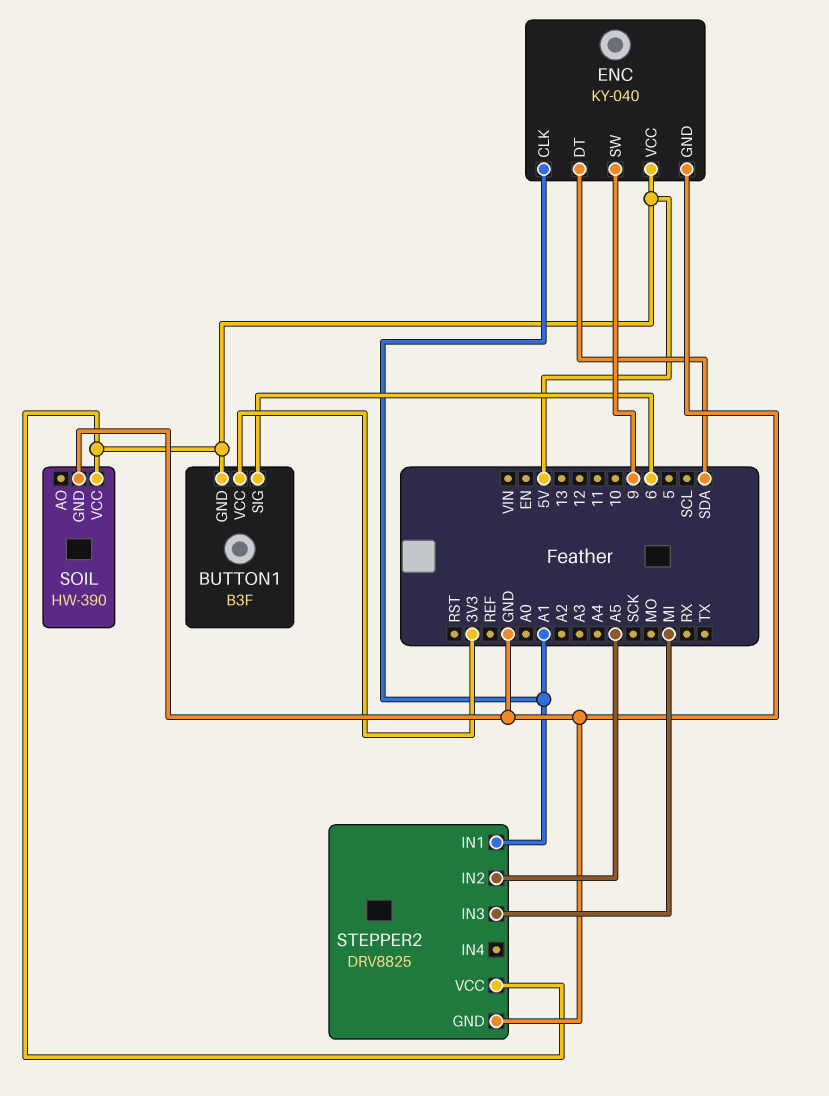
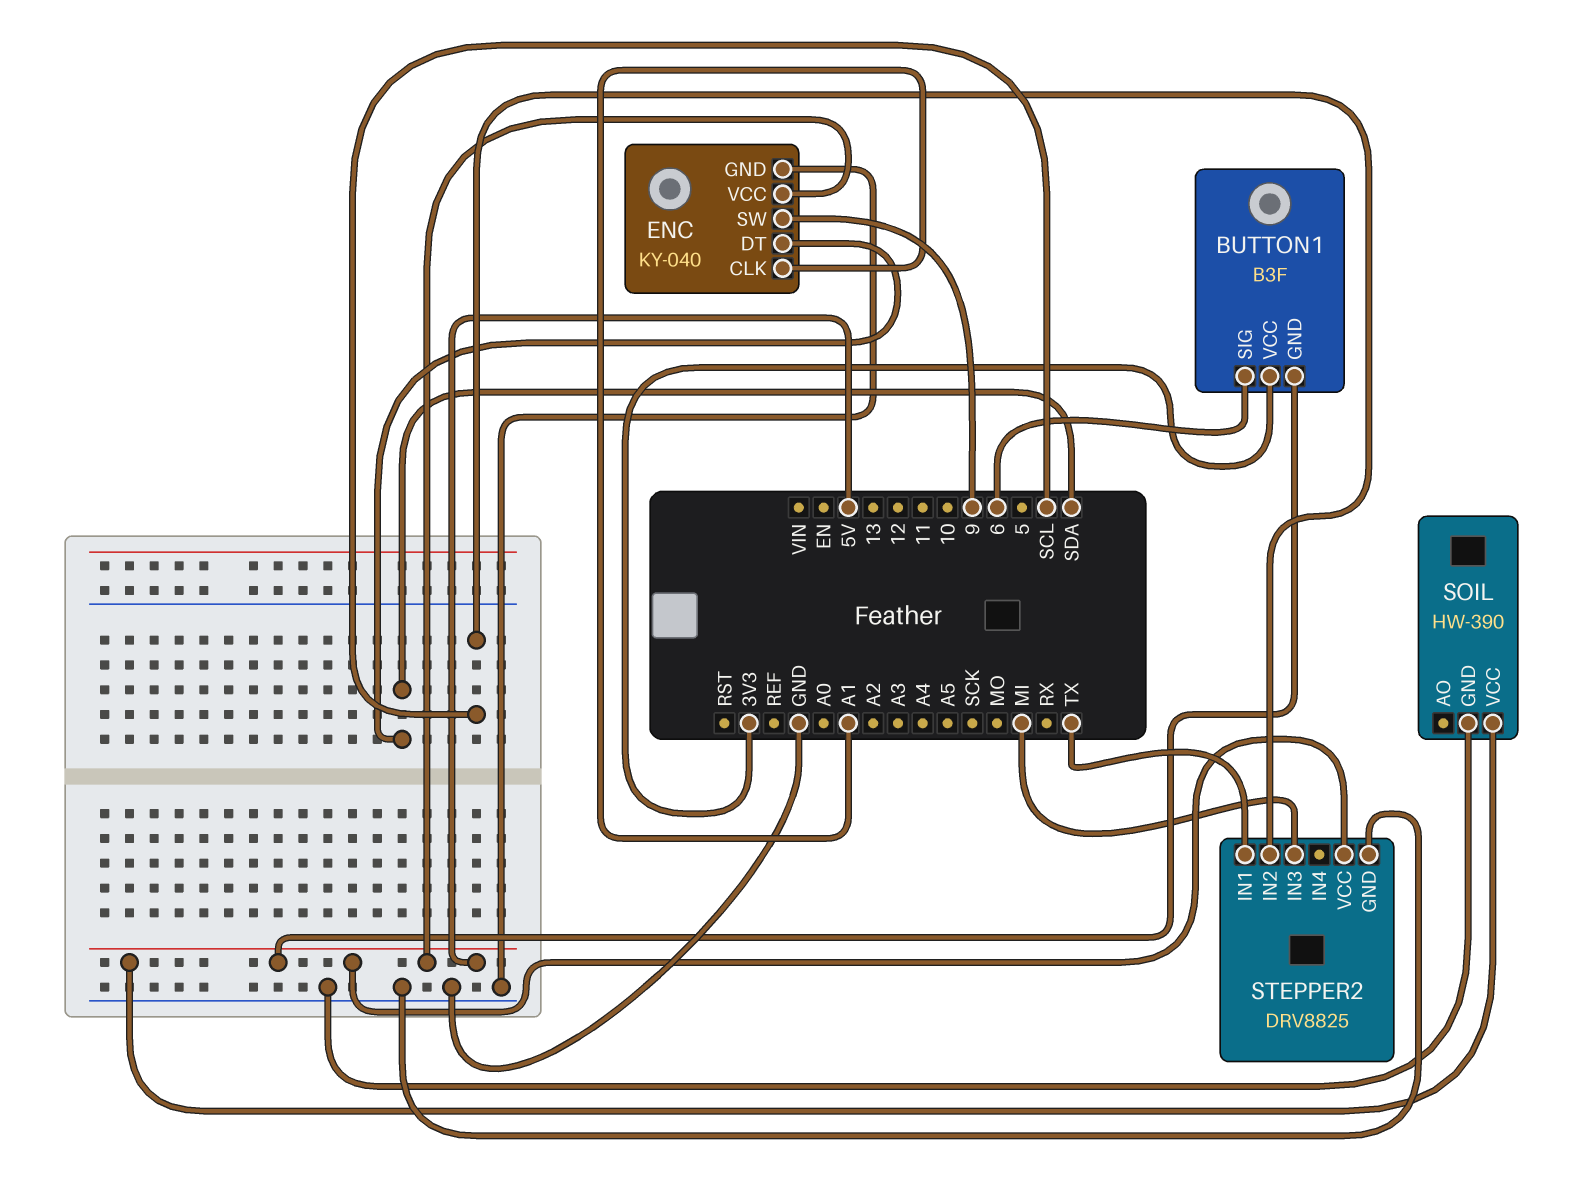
STEPPER2 pin IN1: A1 -> TX
STEPPER2 pin IN2: A5 -> SCL

